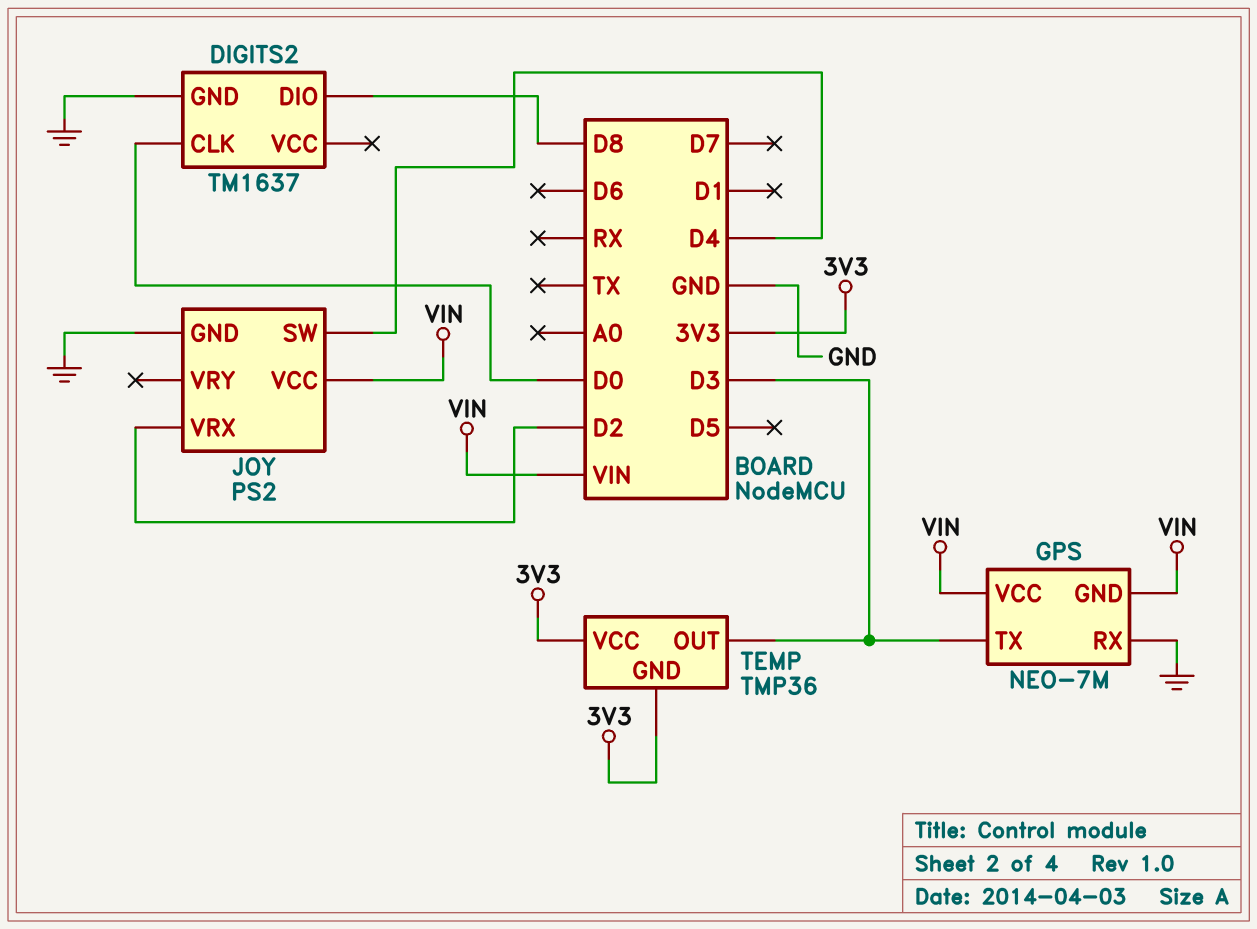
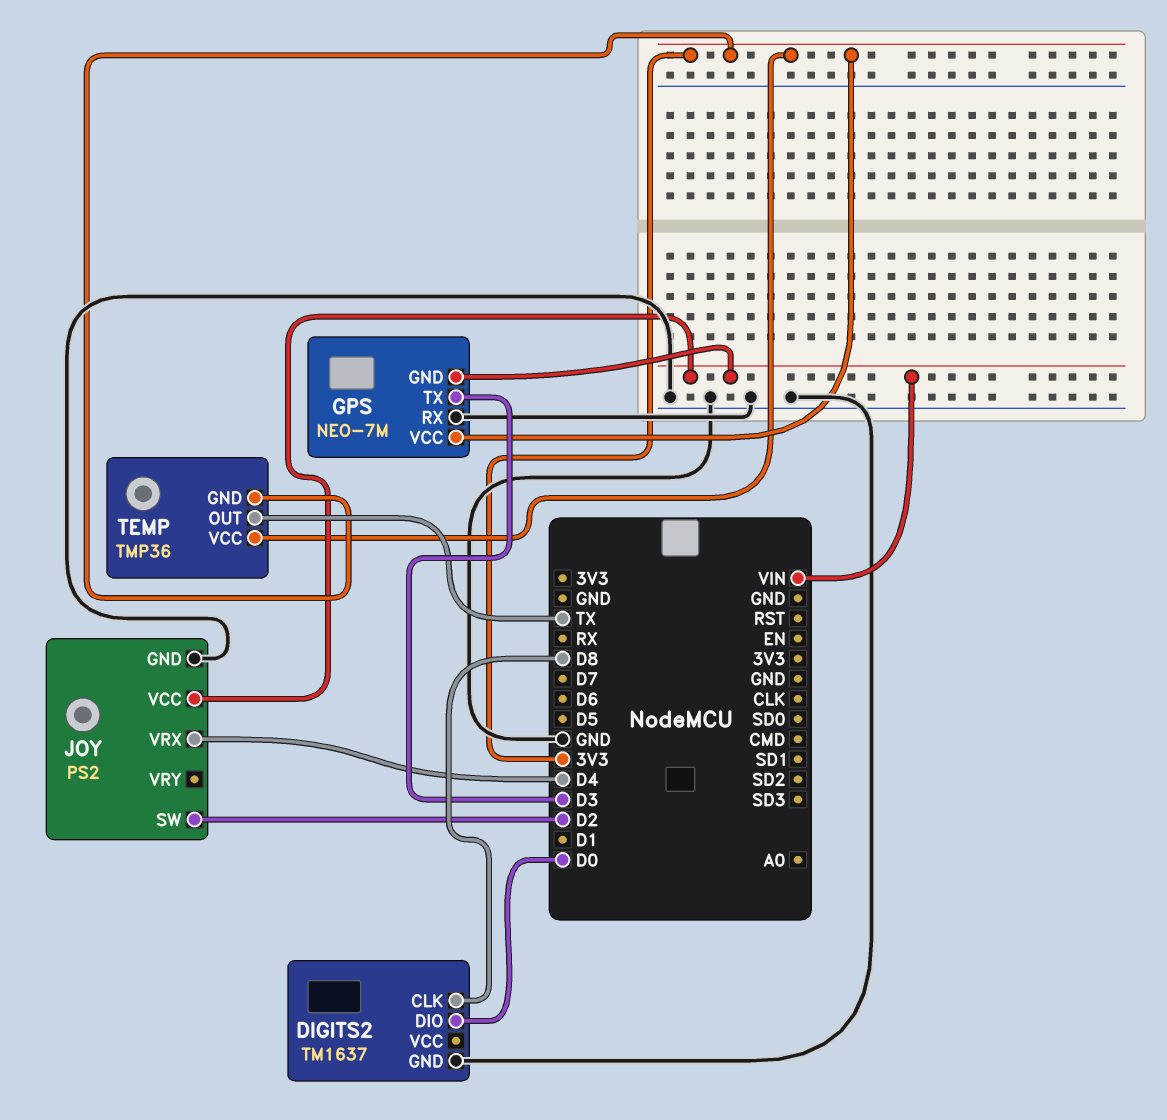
DIGITS2 pin CLK: D0 -> D8
DIGITS2 pin DIO: D8 -> D0
GPS pin VCC: VIN -> 3V3
JOY pin SW: D4 -> D2
JOY pin VRX: D2 -> D4
TEMP pin OUT: D3 -> TX

